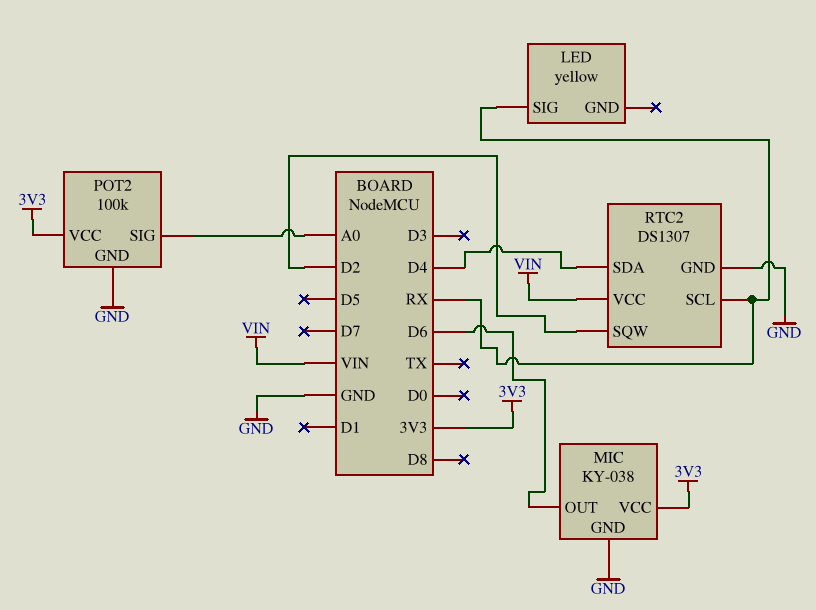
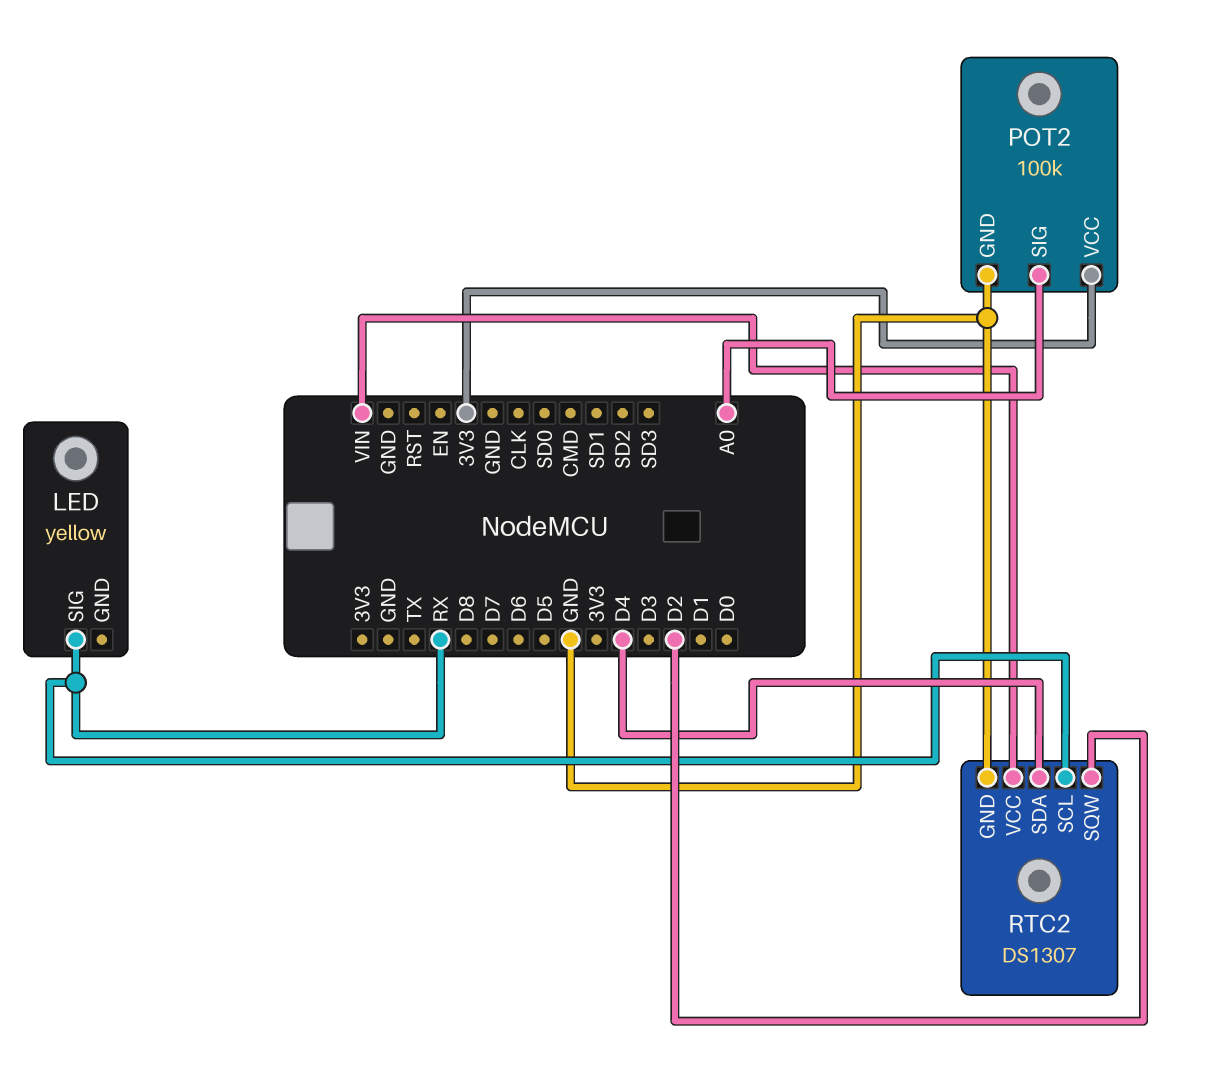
MIC: KY-038 -> none
MIC pin GND: GND -> none
MIC pin OUT: D6 -> none
MIC pin VCC: 3V3 -> none

